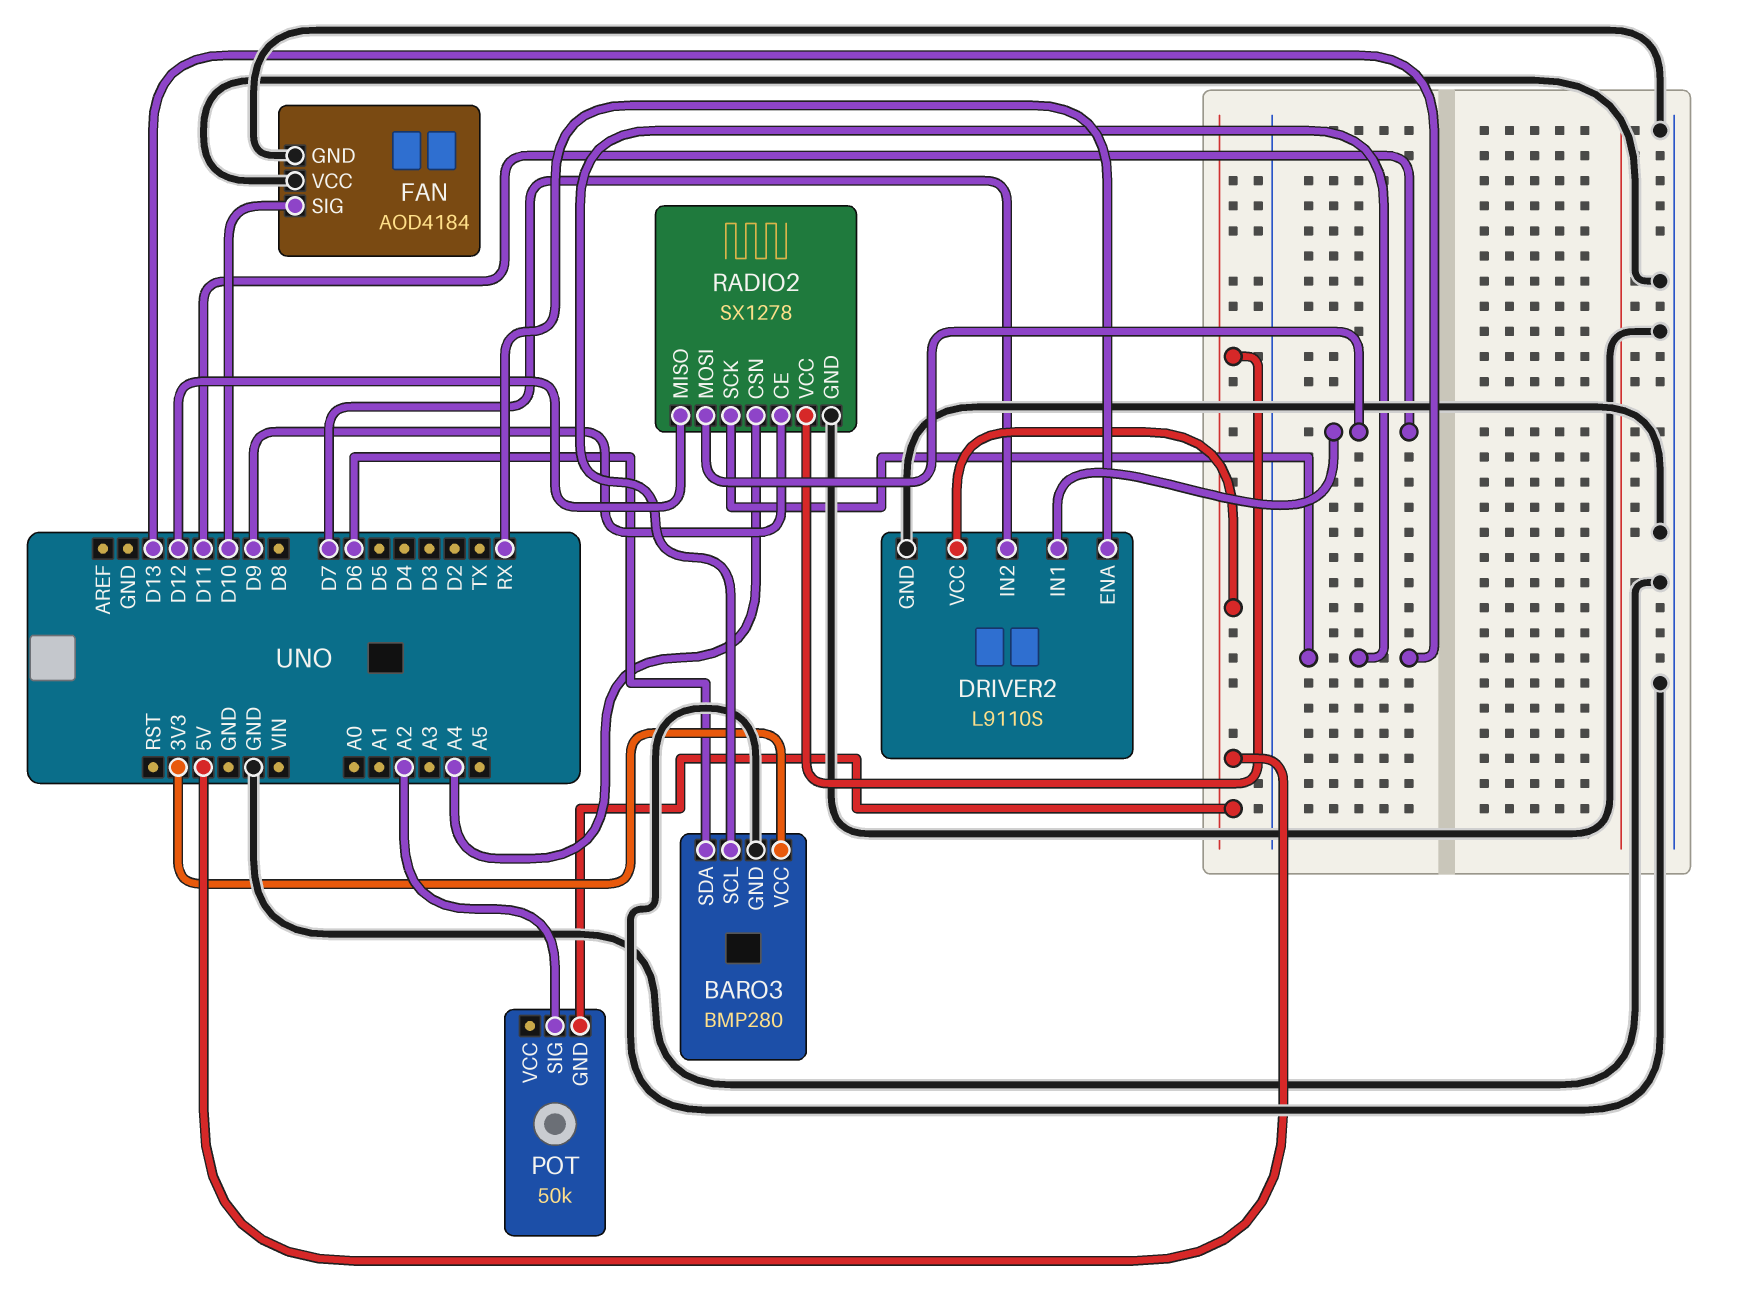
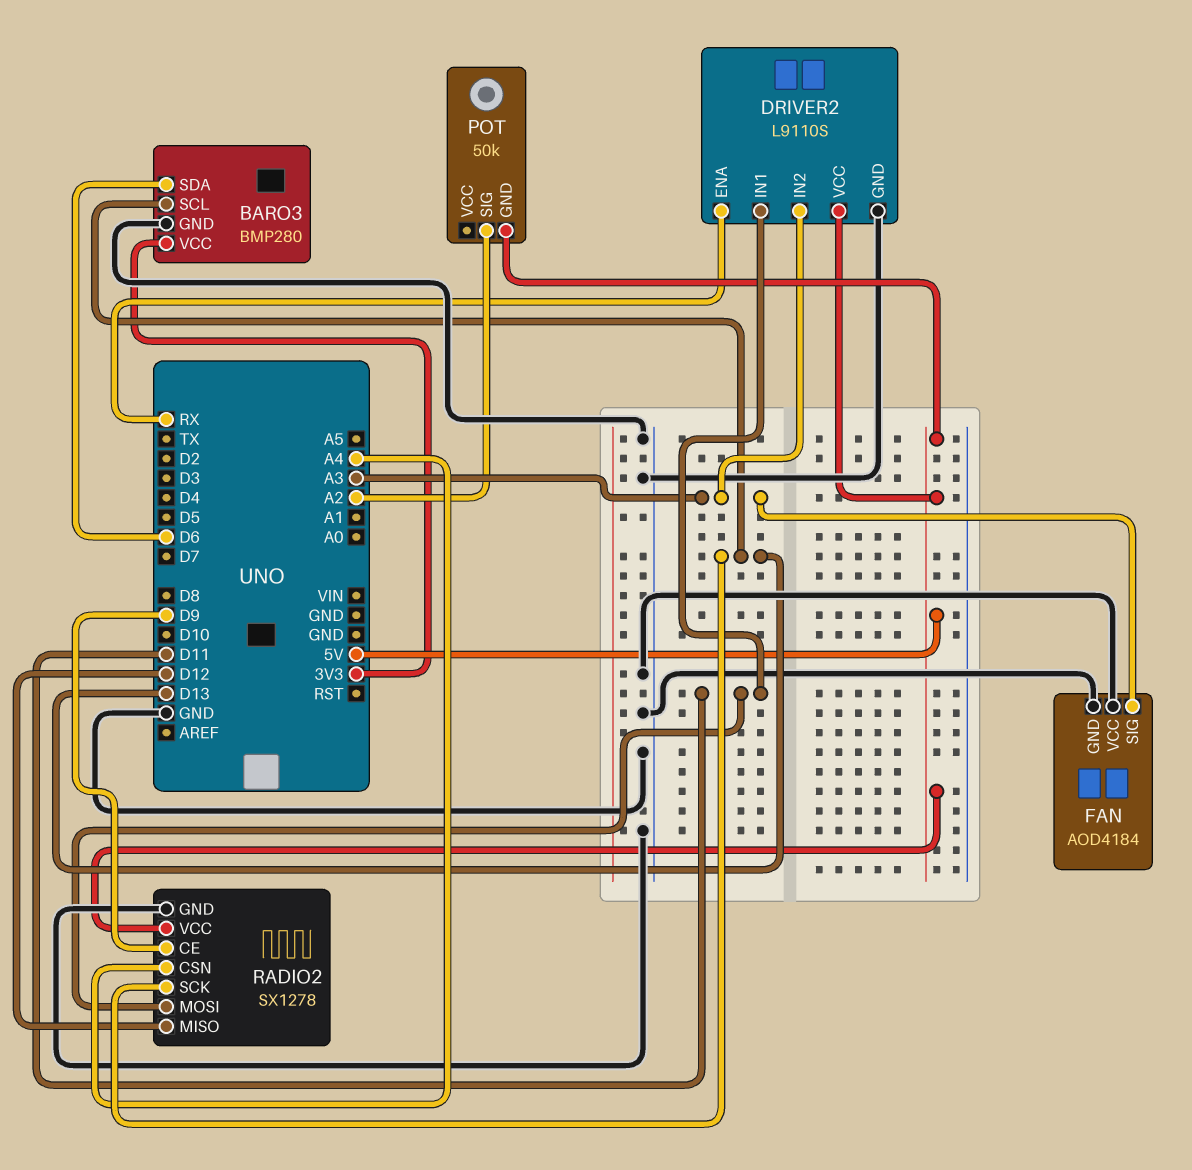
DRIVER2 pin IN2: D7 -> A3
FAN pin SIG: D10 -> A3

